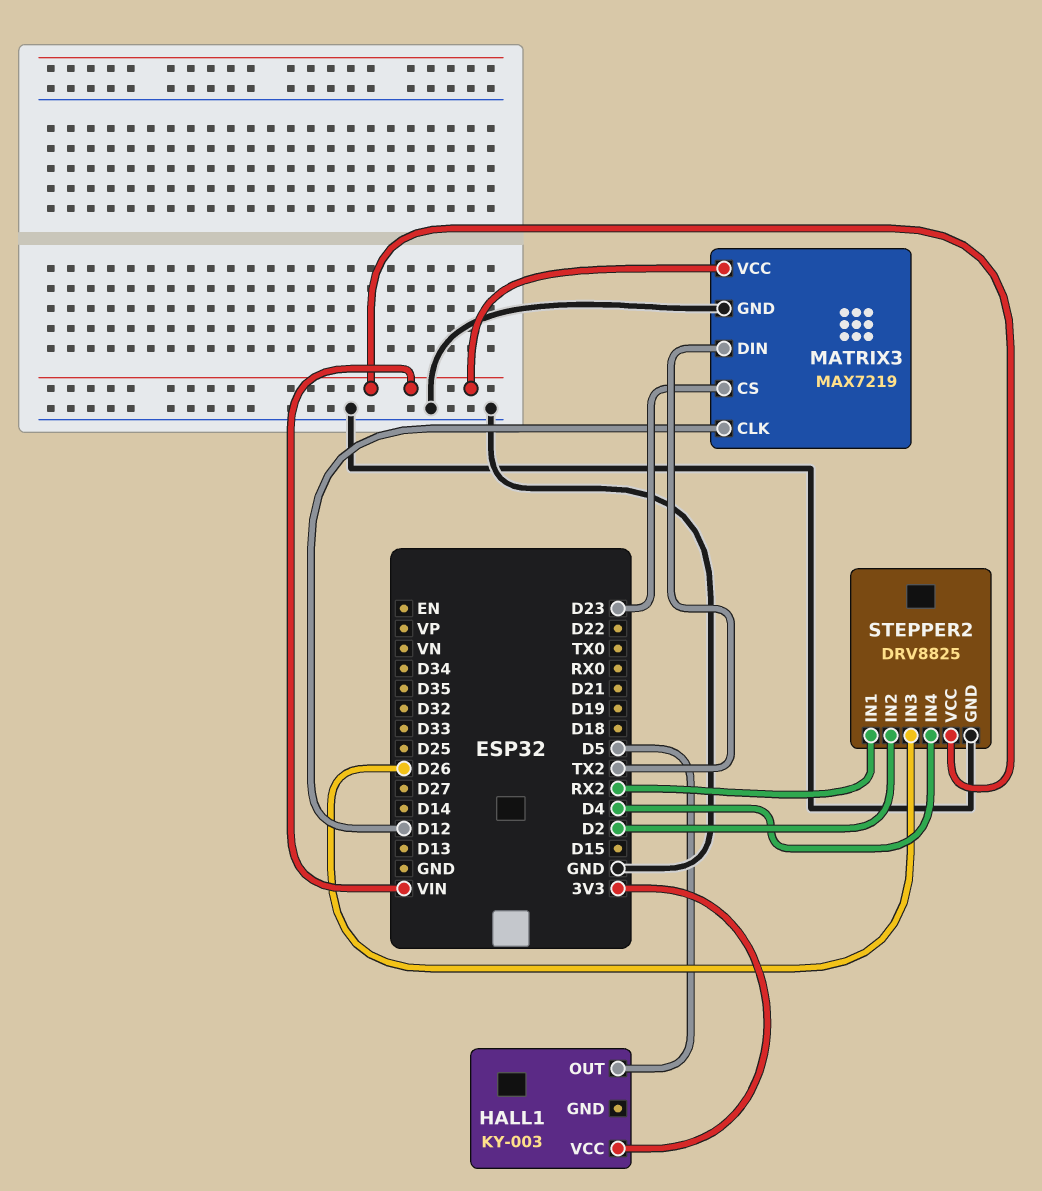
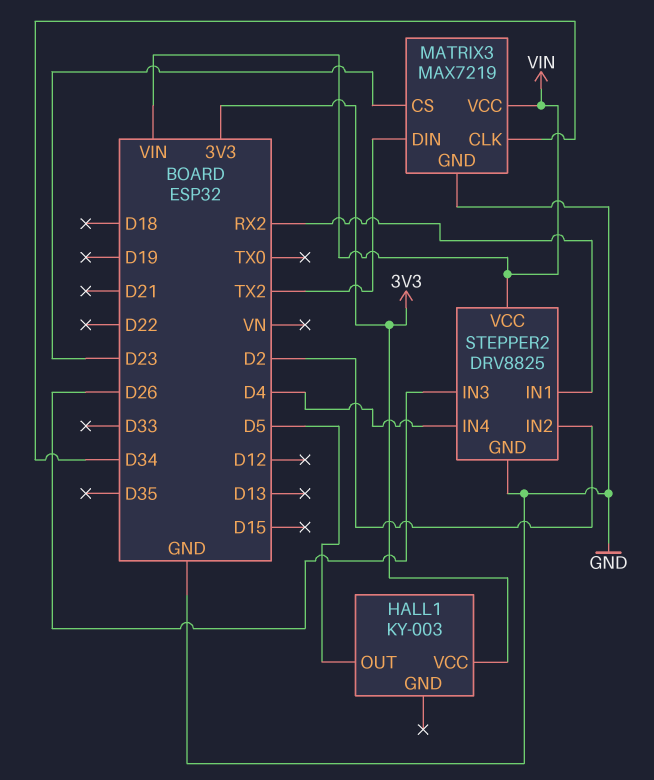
MATRIX3 pin CLK: D12 -> D34

